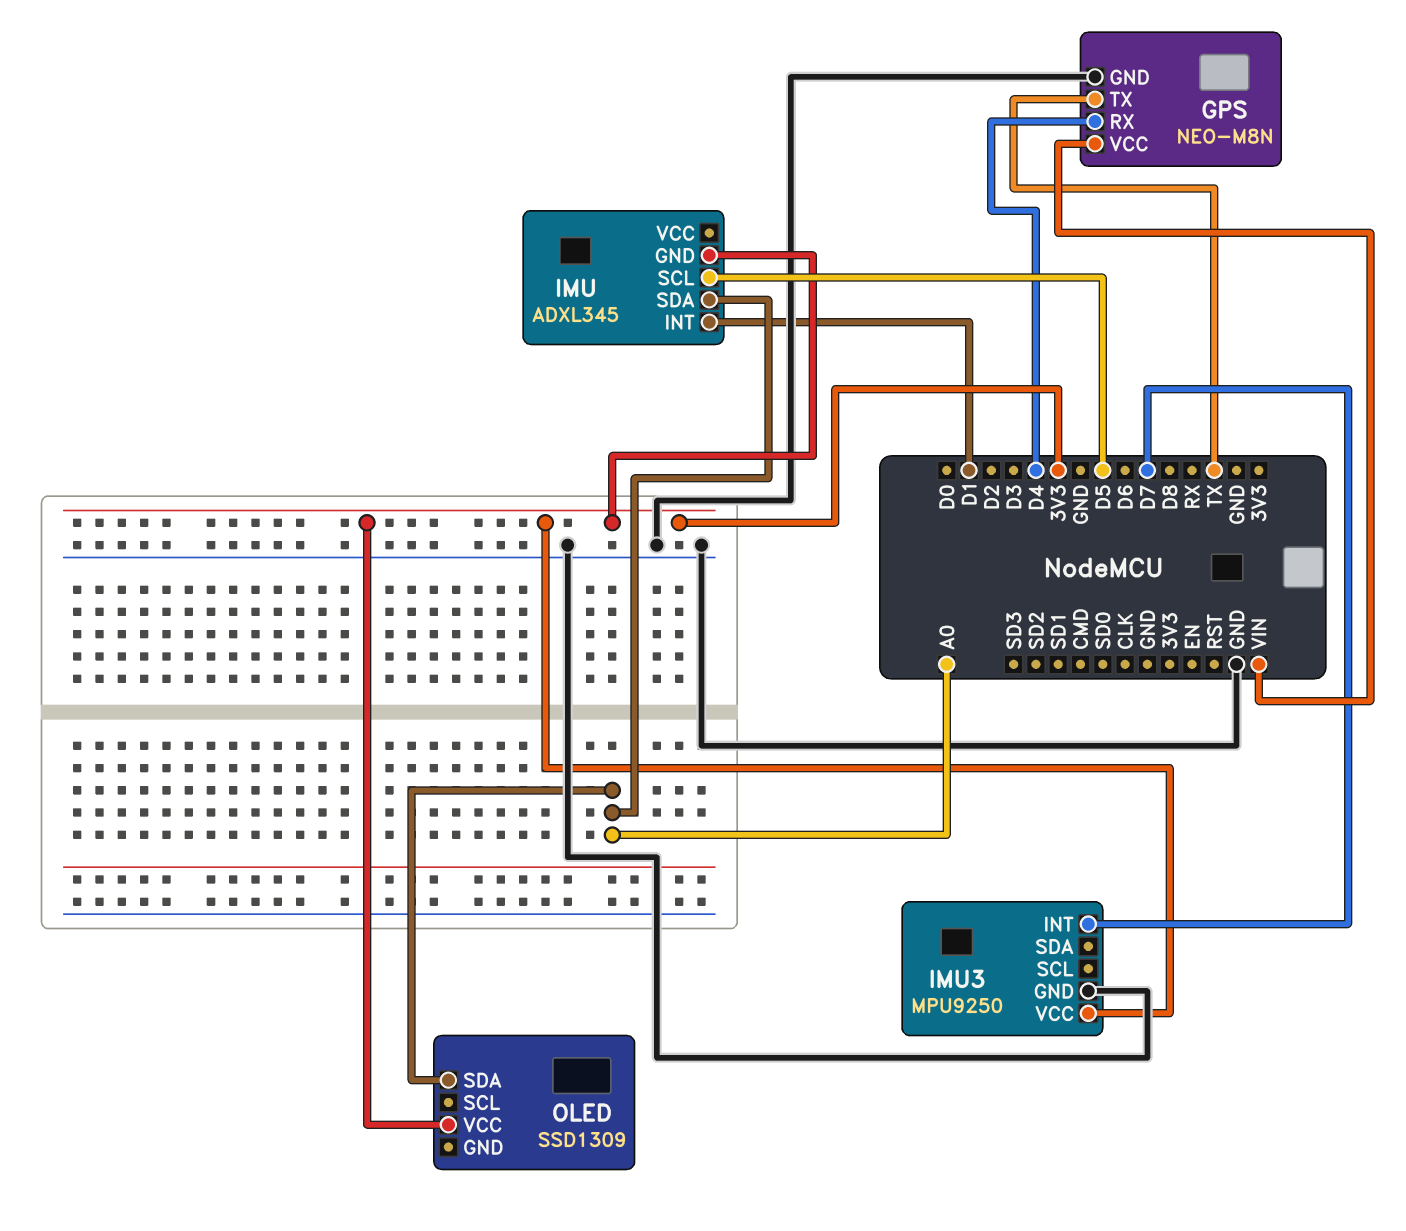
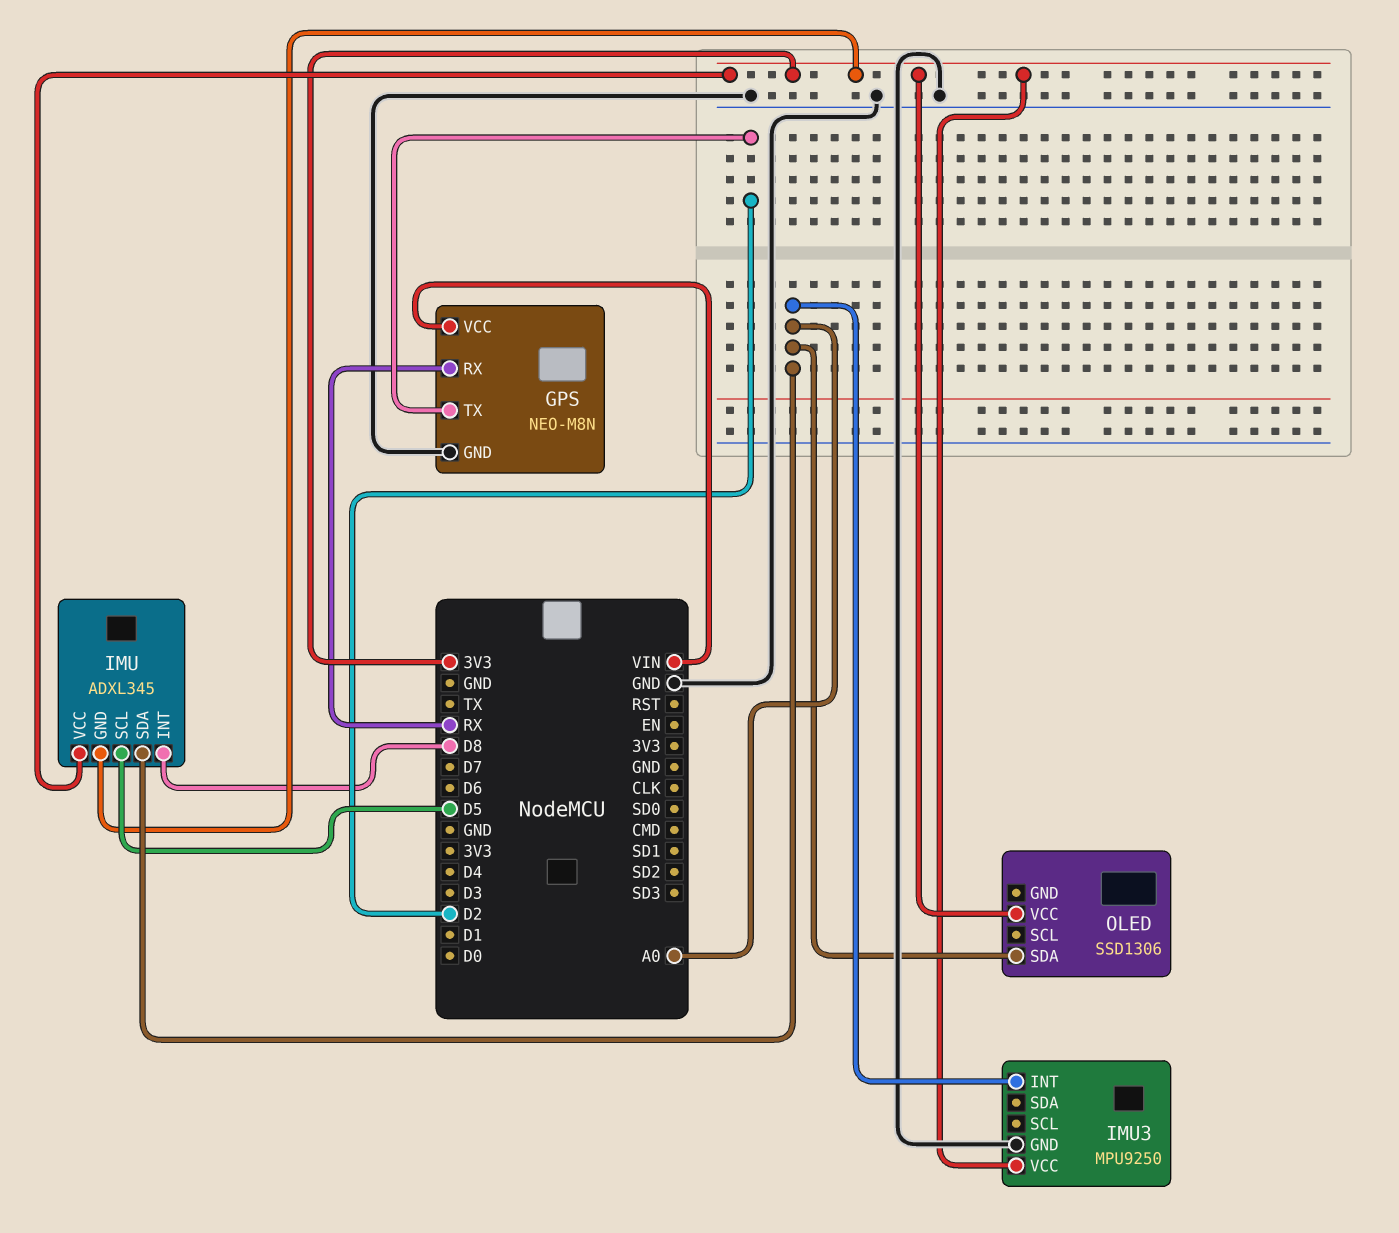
GPS pin RX: D4 -> RX
GPS pin TX: TX -> D2
IMU pin INT: D1 -> D8
IMU pin VCC: none -> 3V3
IMU3 pin INT: D7 -> A0
OLED: SSD1309 -> SSD1306

